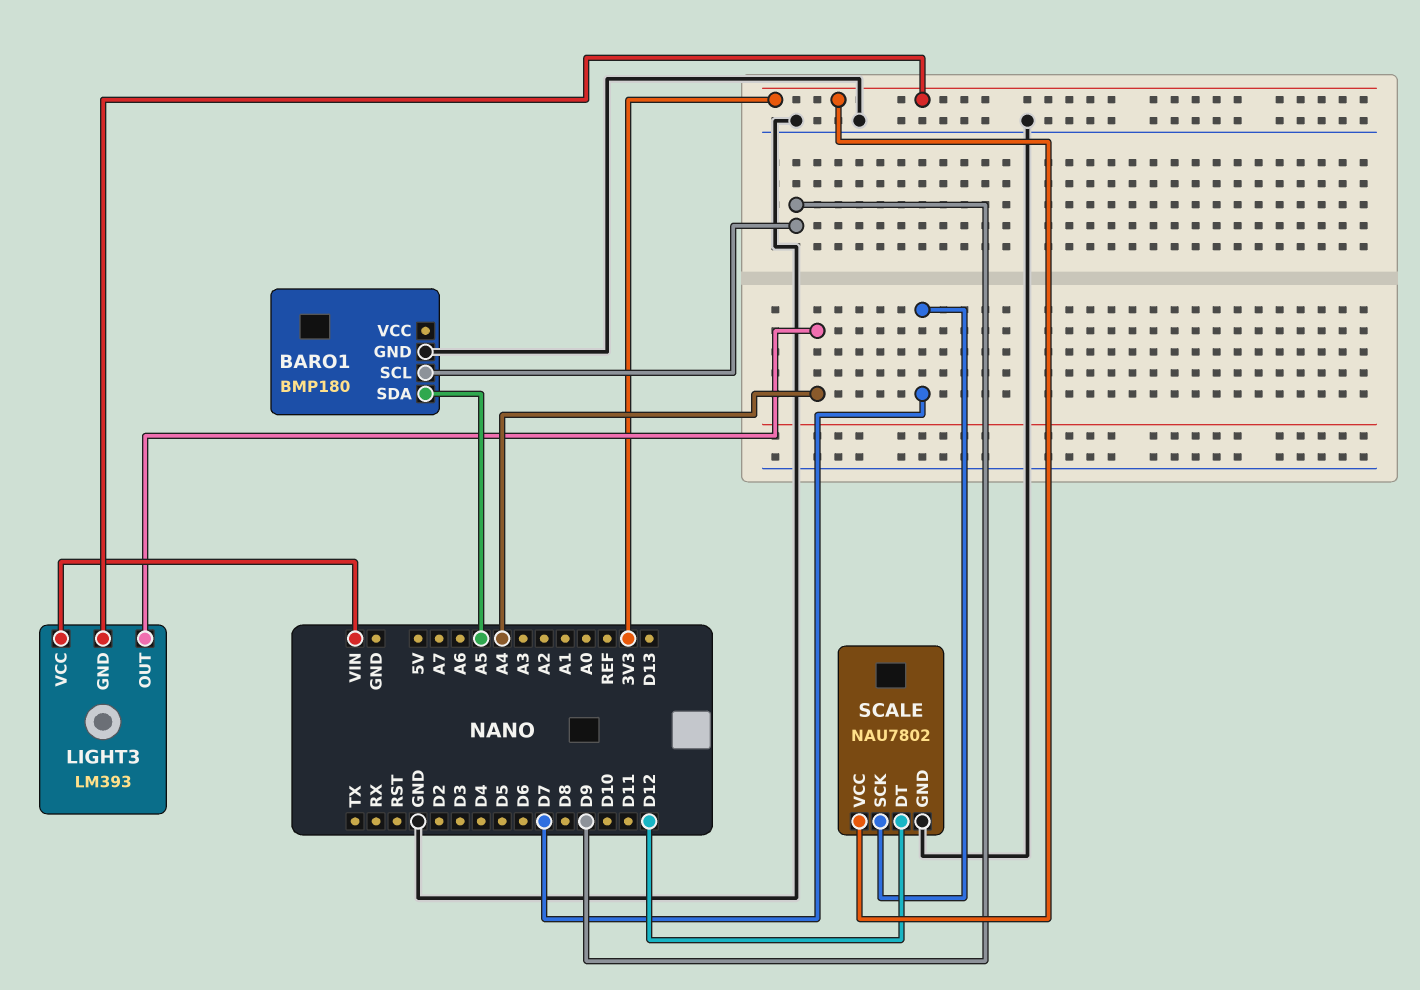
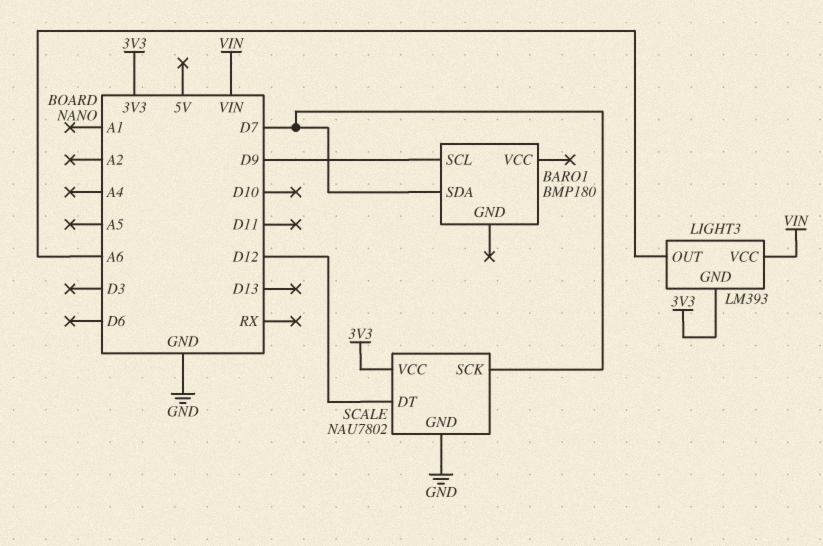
BARO1 pin GND: GND -> none
BARO1 pin SDA: A5 -> D7
LIGHT3 pin OUT: A4 -> A6

